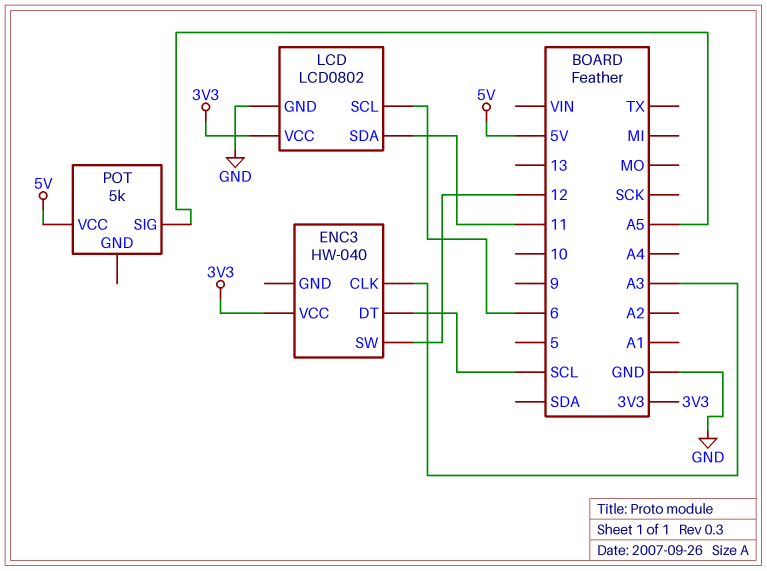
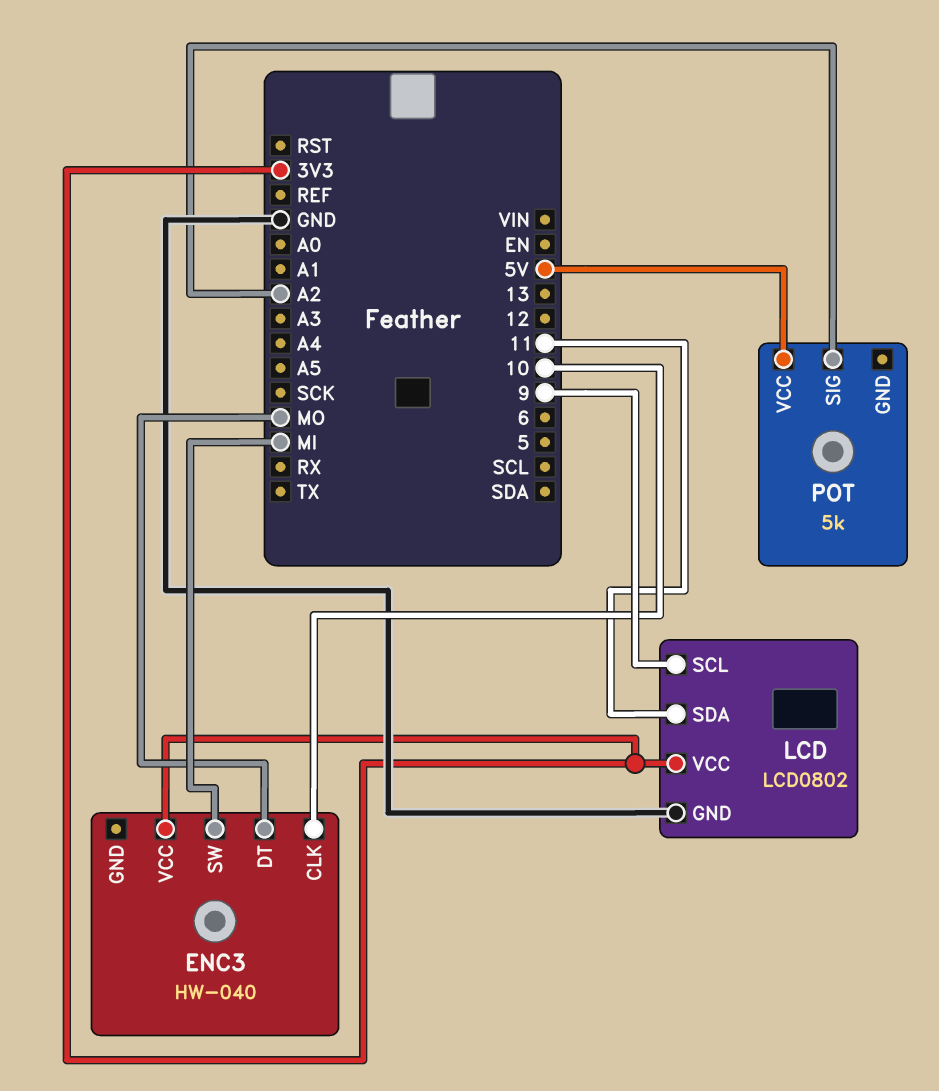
ENC3 pin CLK: A3 -> 10
ENC3 pin DT: SCL -> MO
ENC3 pin SW: 12 -> MI
LCD pin SCL: 6 -> 9
POT pin SIG: A5 -> A2

